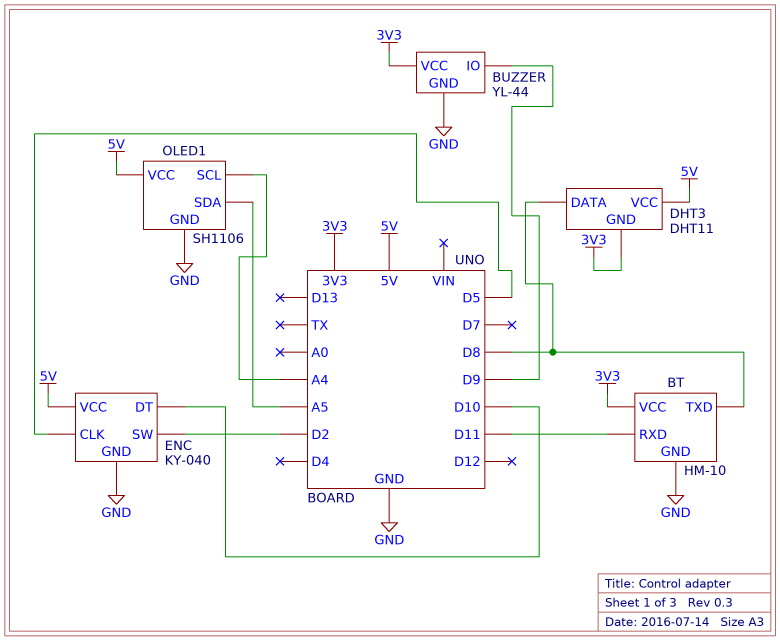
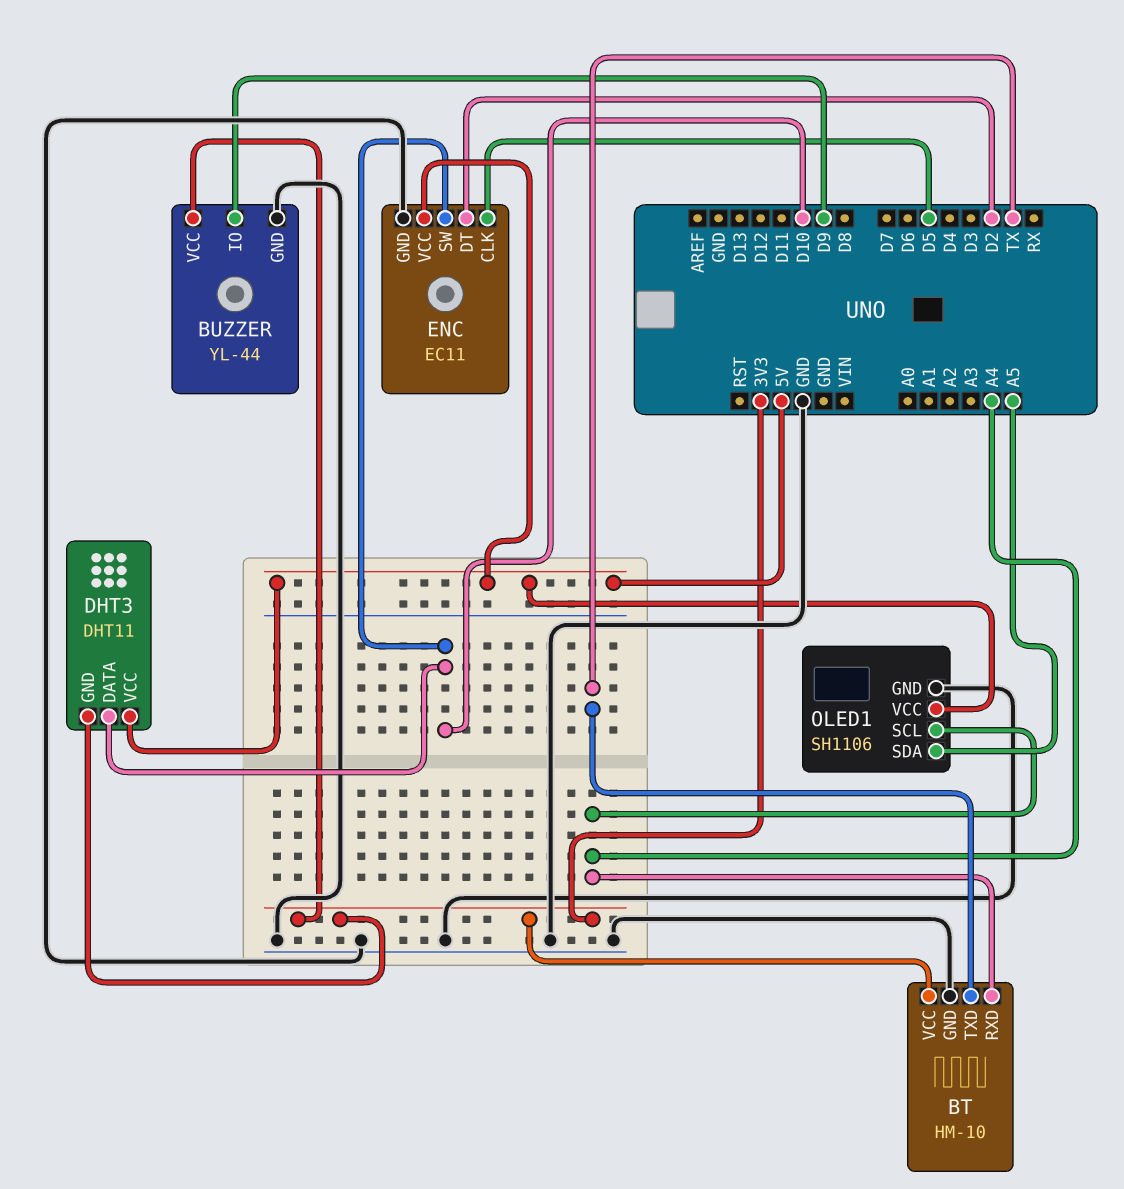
BT pin RXD: D11 -> A4
BT pin TXD: D8 -> TX
DHT3 pin DATA: D8 -> D10
ENC: KY-040 -> EC11
ENC pin DT: D10 -> D2
ENC pin SW: D2 -> D10

